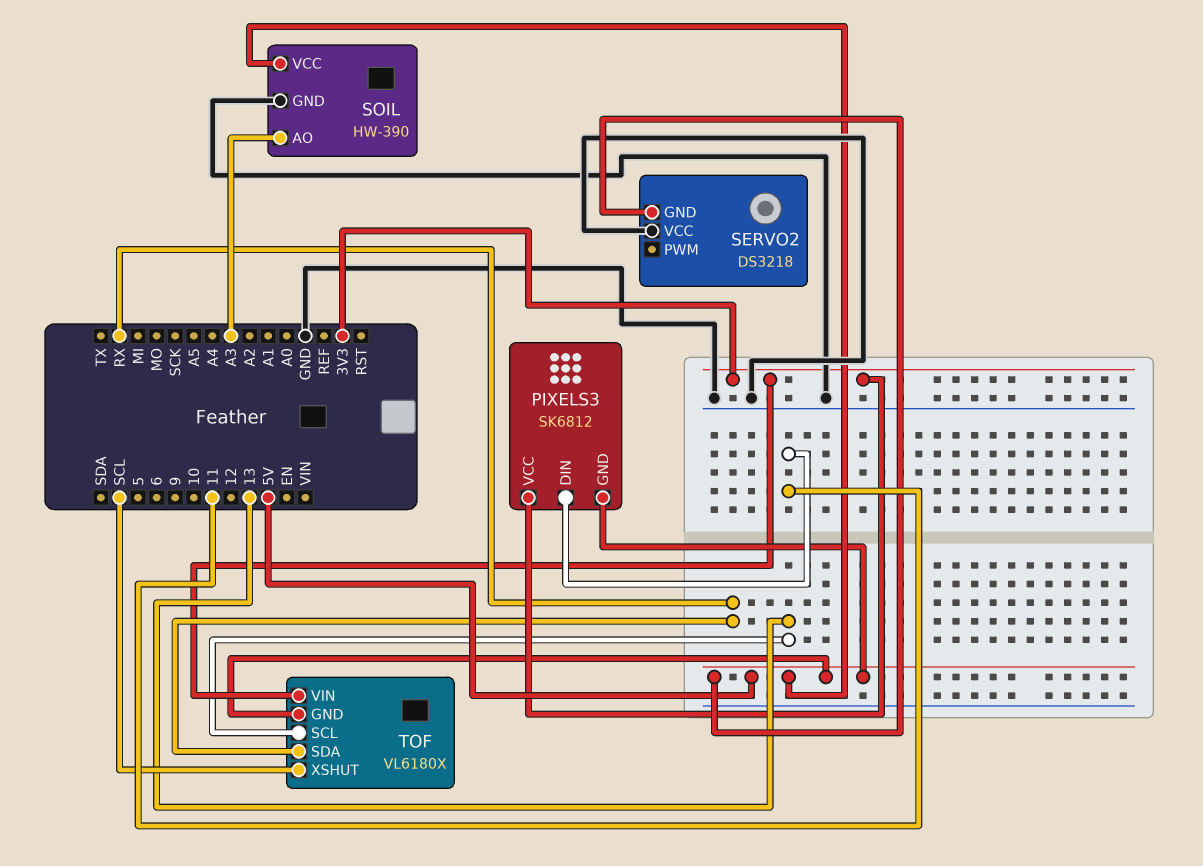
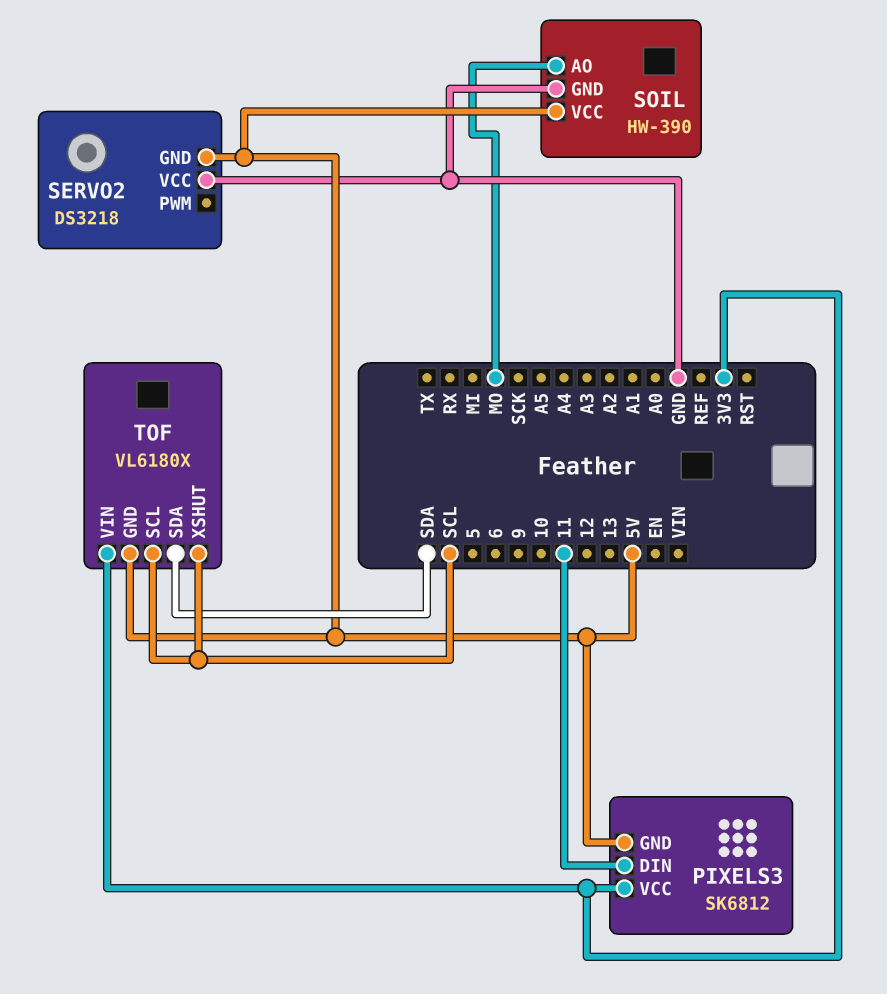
SOIL pin AO: A3 -> MO
TOF pin SCL: 13 -> SCL
TOF pin SDA: RX -> SDA

